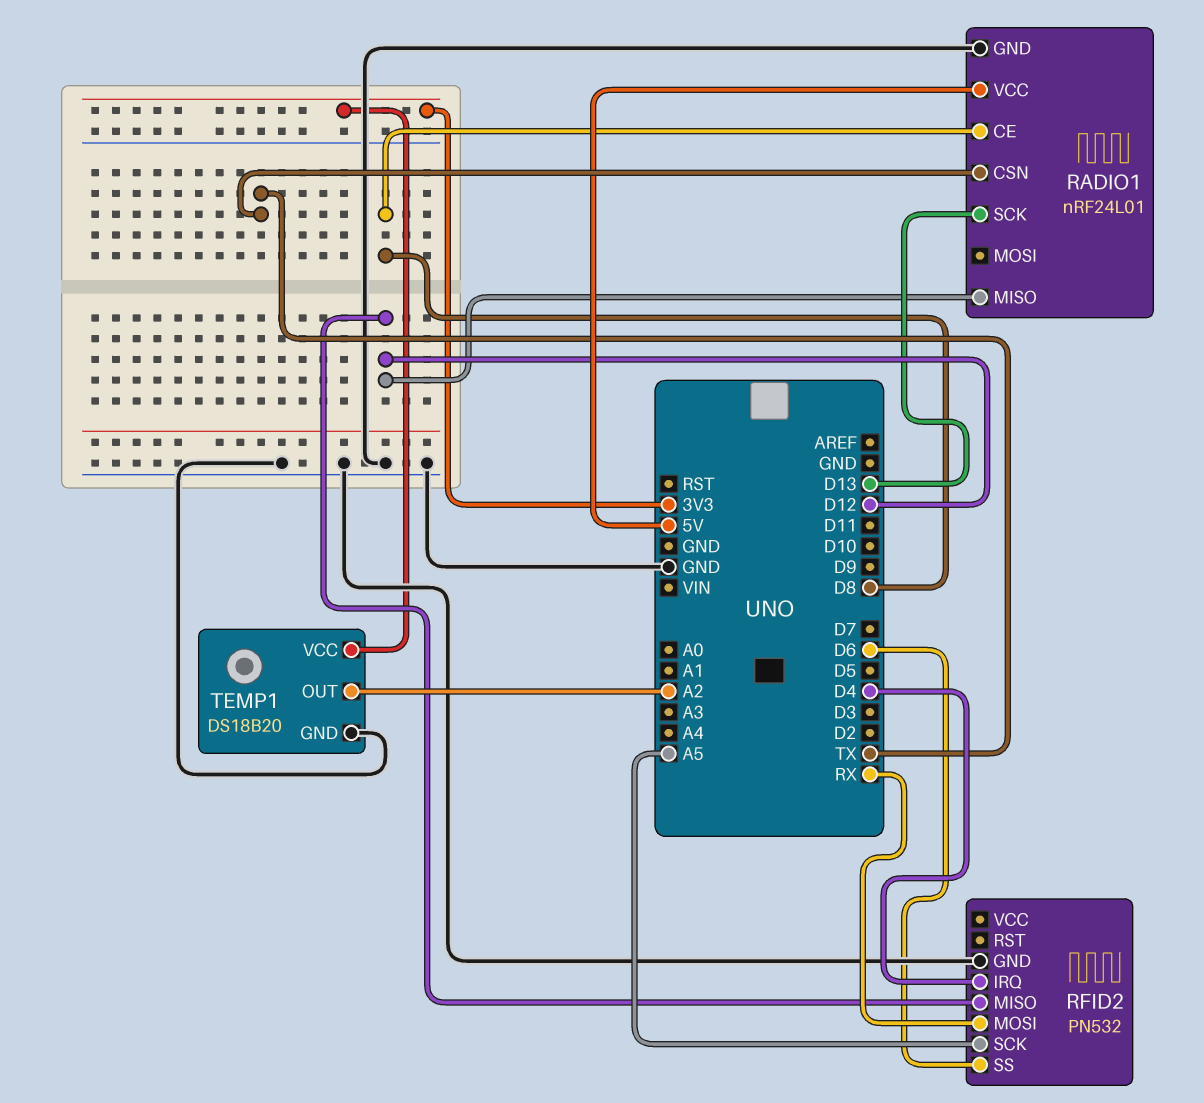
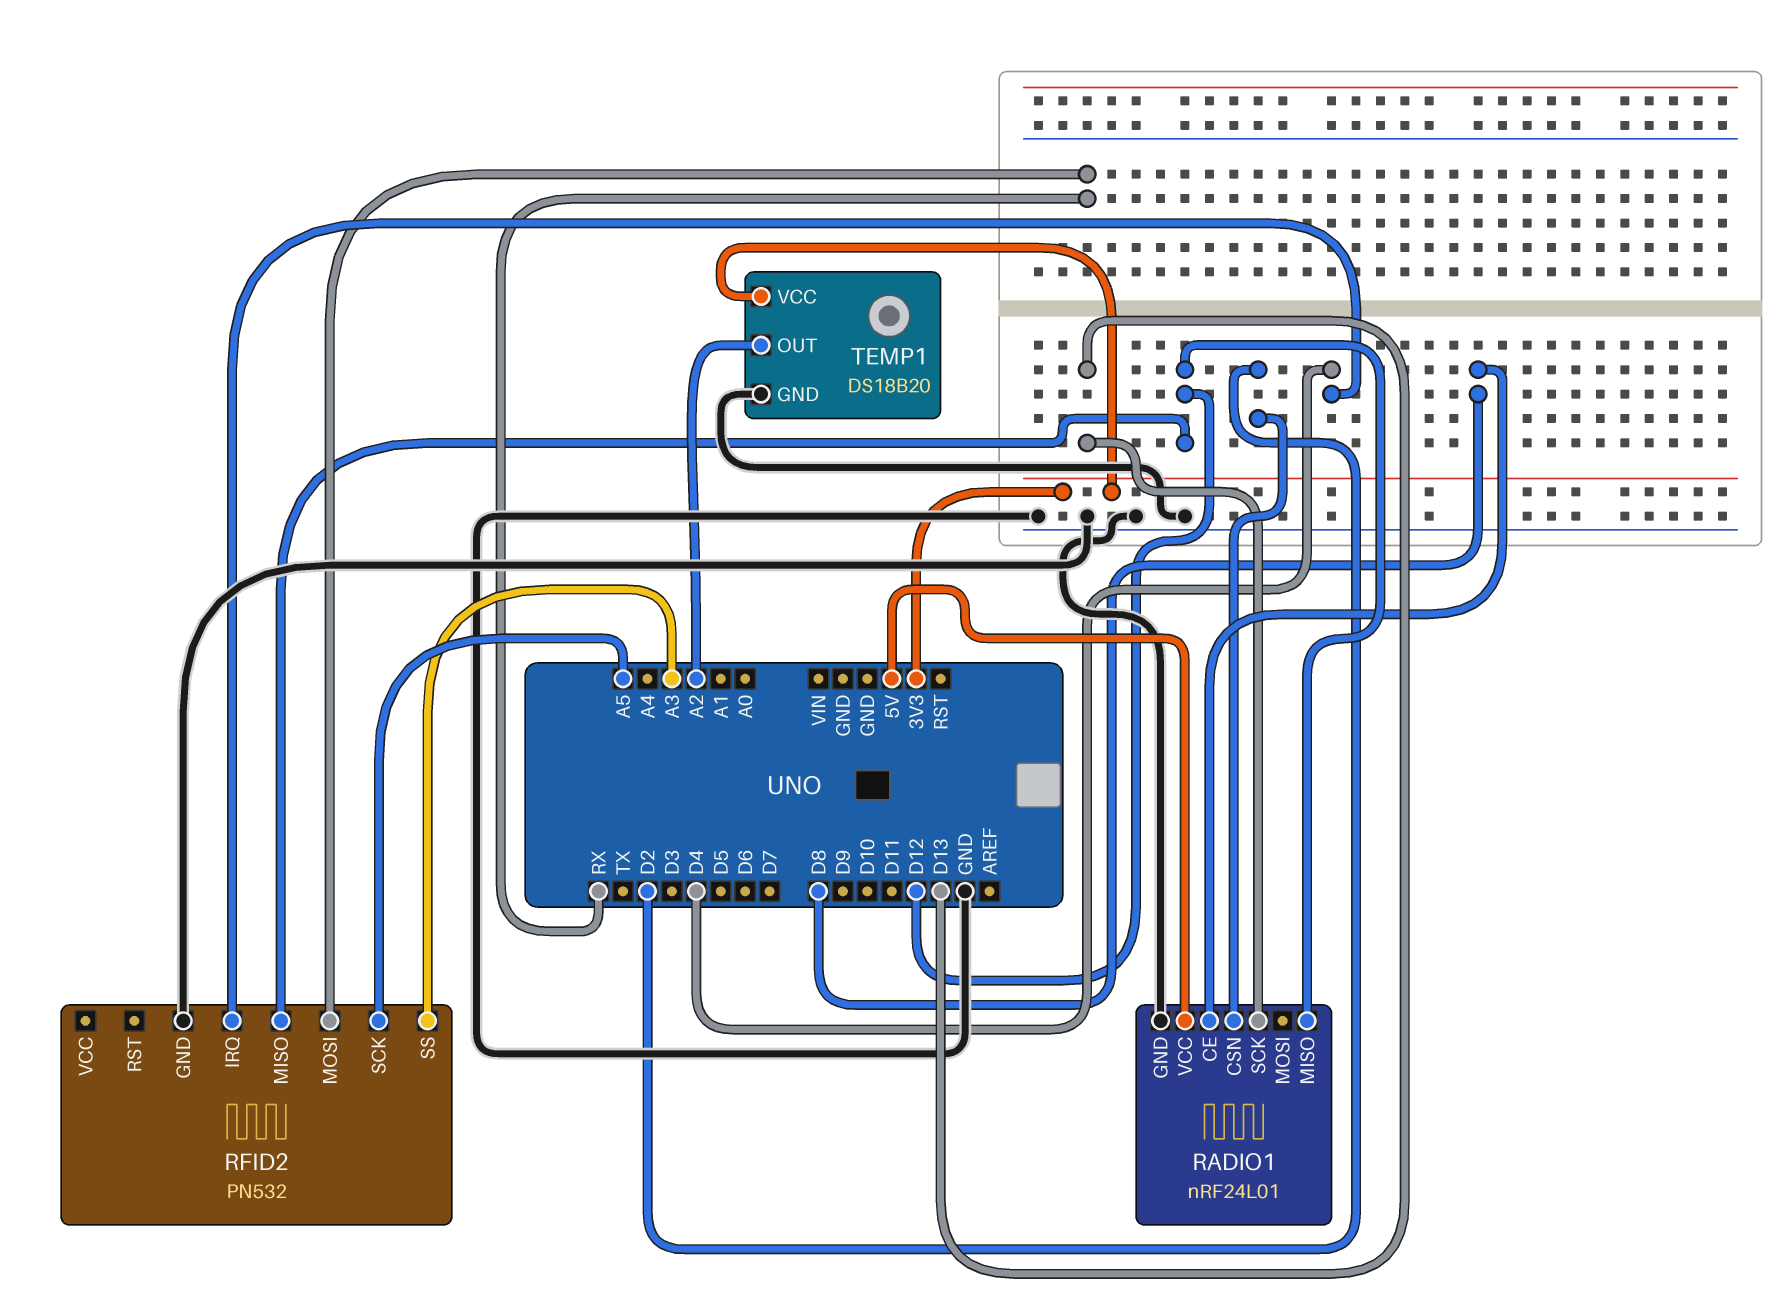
RADIO1 pin CSN: TX -> D2
RFID2 pin SS: D6 -> A3

